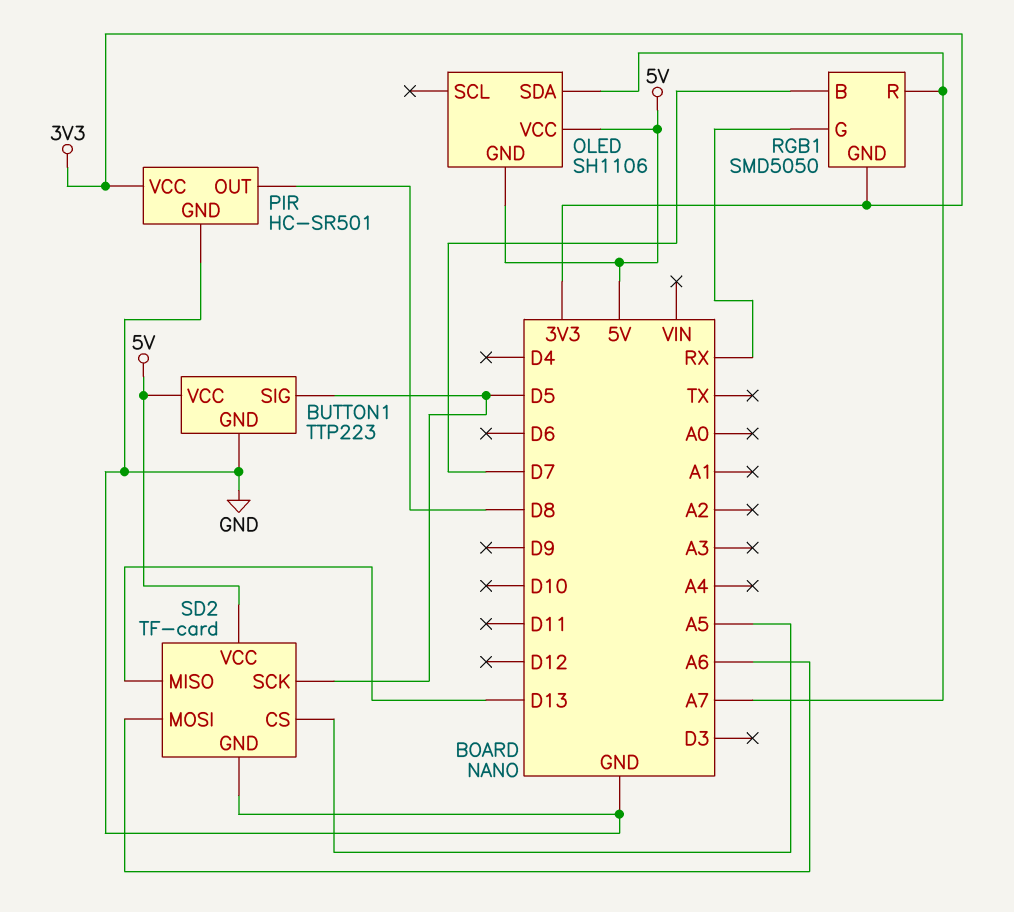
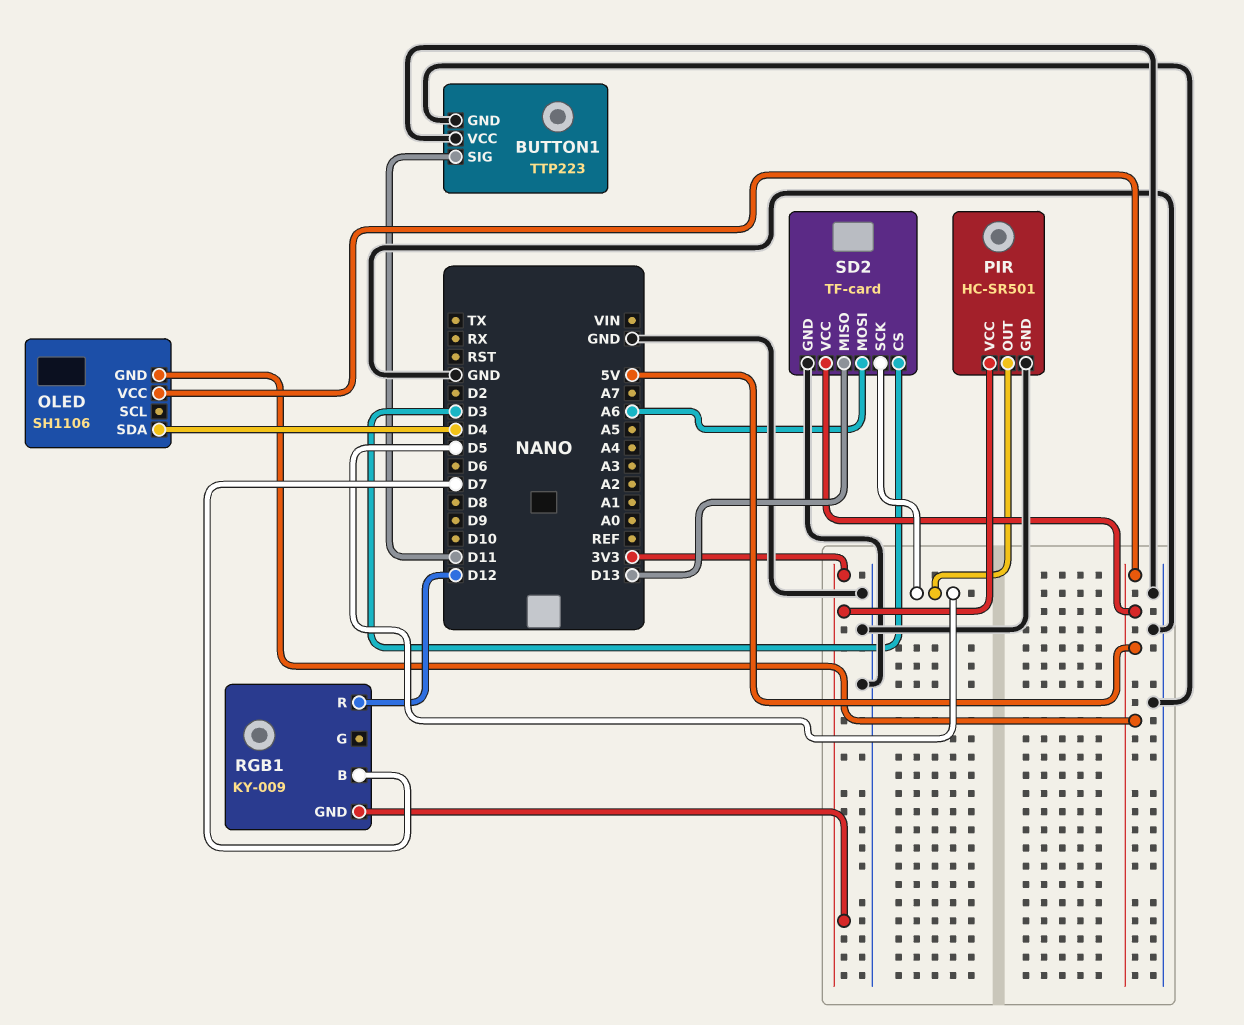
BUTTON1 pin SIG: D5 -> D11
BUTTON1 pin VCC: 5V -> GND
OLED pin SDA: A7 -> D4
PIR pin OUT: D8 -> D5
RGB1: SMD5050 -> KY-009
RGB1 pin G: RX -> none
RGB1 pin R: A7 -> D12
SD2 pin CS: A5 -> D3

